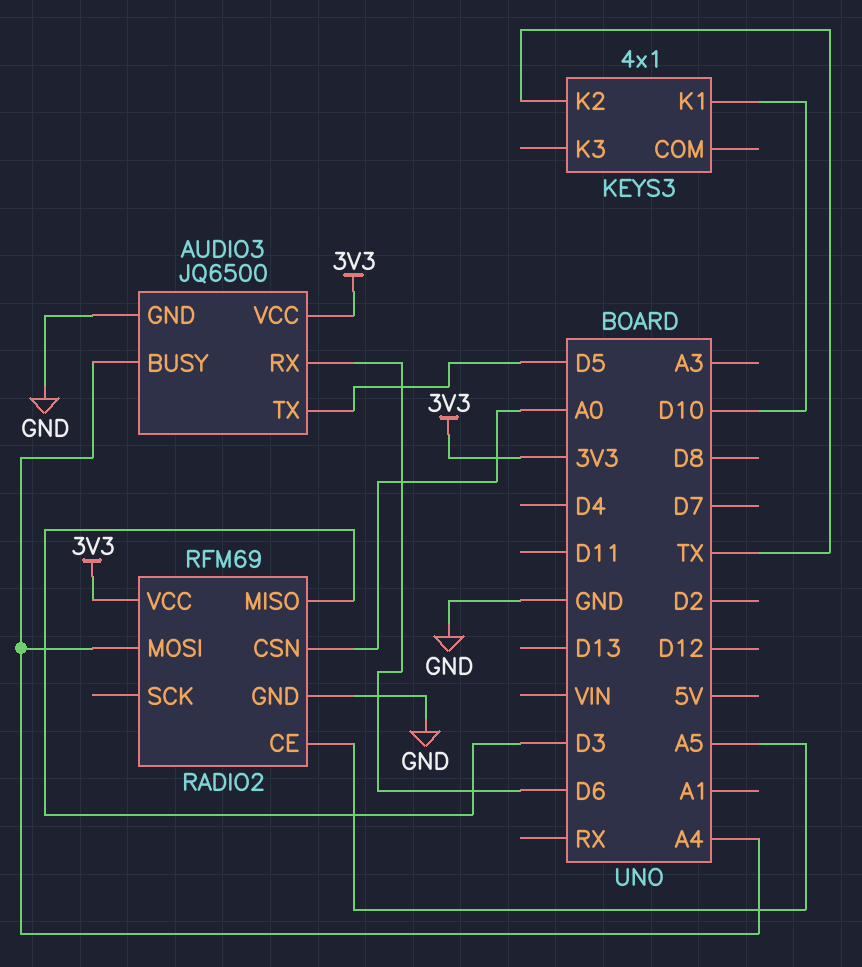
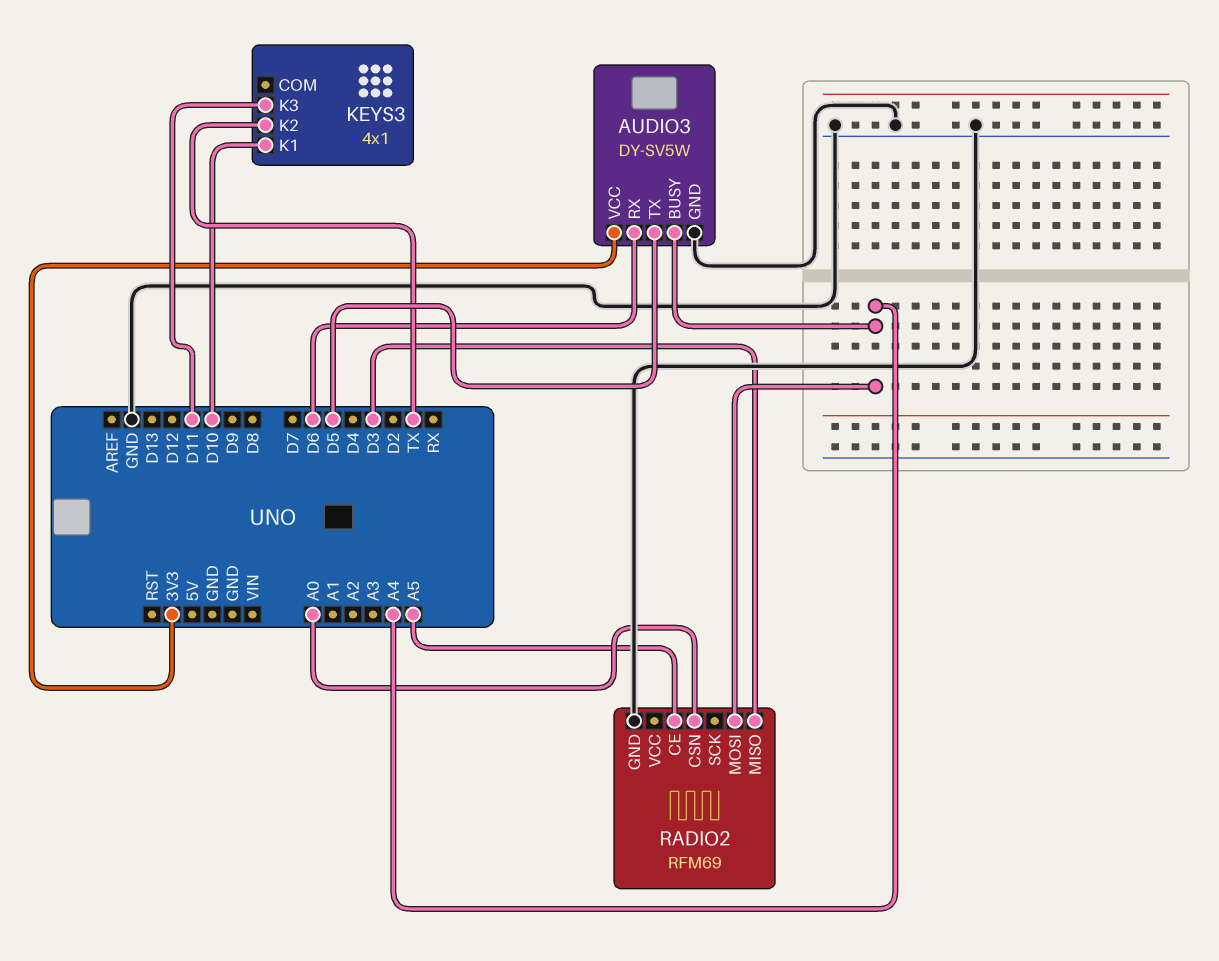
AUDIO3: JQ6500 -> DY-SV5W
KEYS3 pin K3: none -> D11
RADIO2 pin VCC: 3V3 -> none

